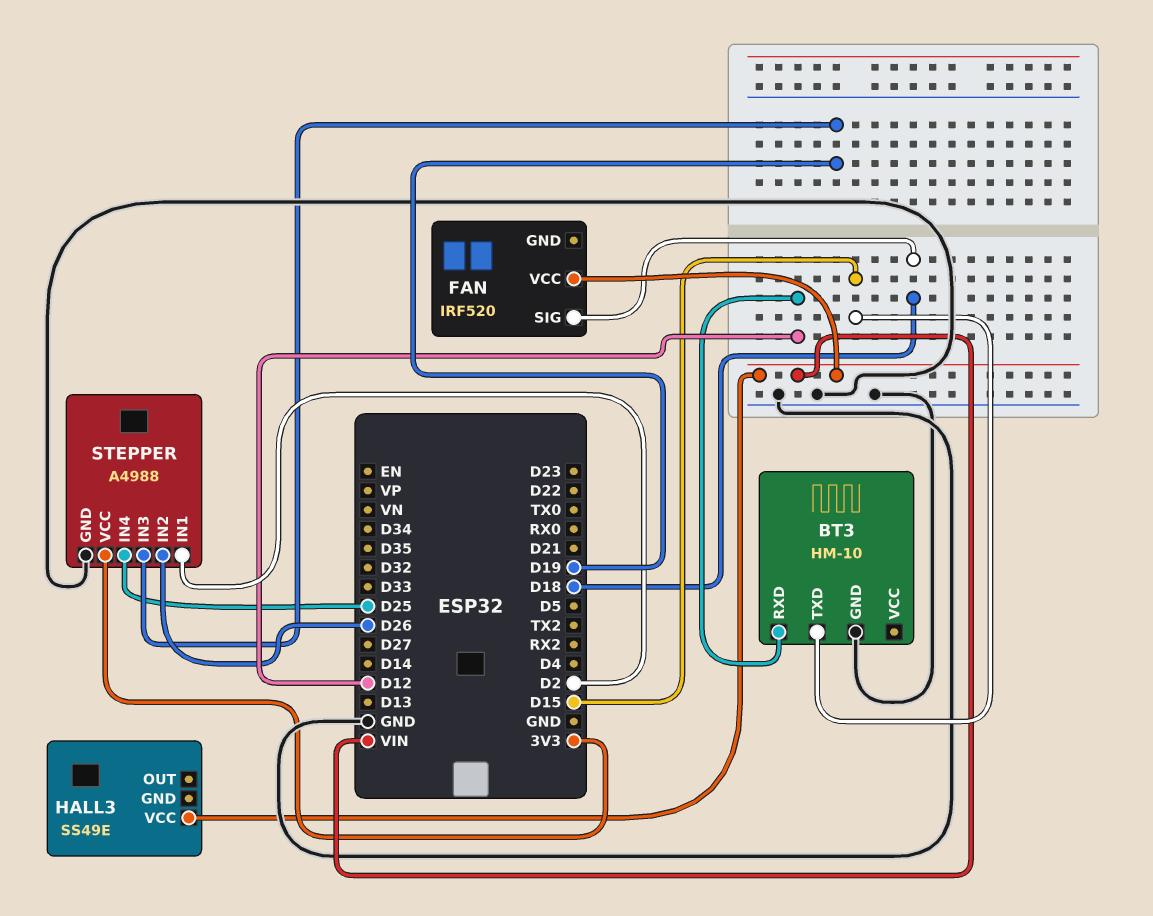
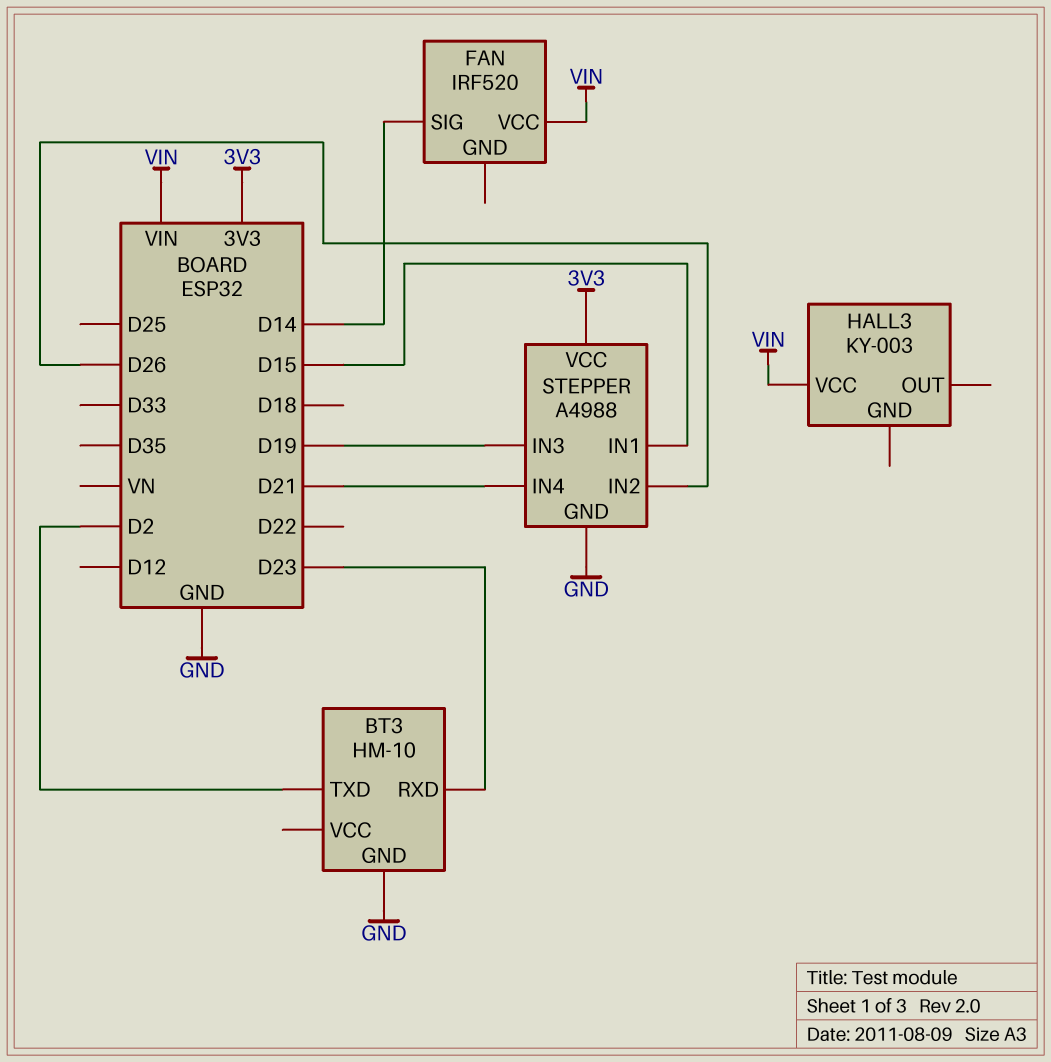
BT3 pin RXD: D12 -> D23
BT3 pin TXD: D15 -> D2
FAN pin SIG: D18 -> D14
HALL3: SS49E -> KY-003
STEPPER pin IN1: D2 -> D15
STEPPER pin IN4: D25 -> D21

